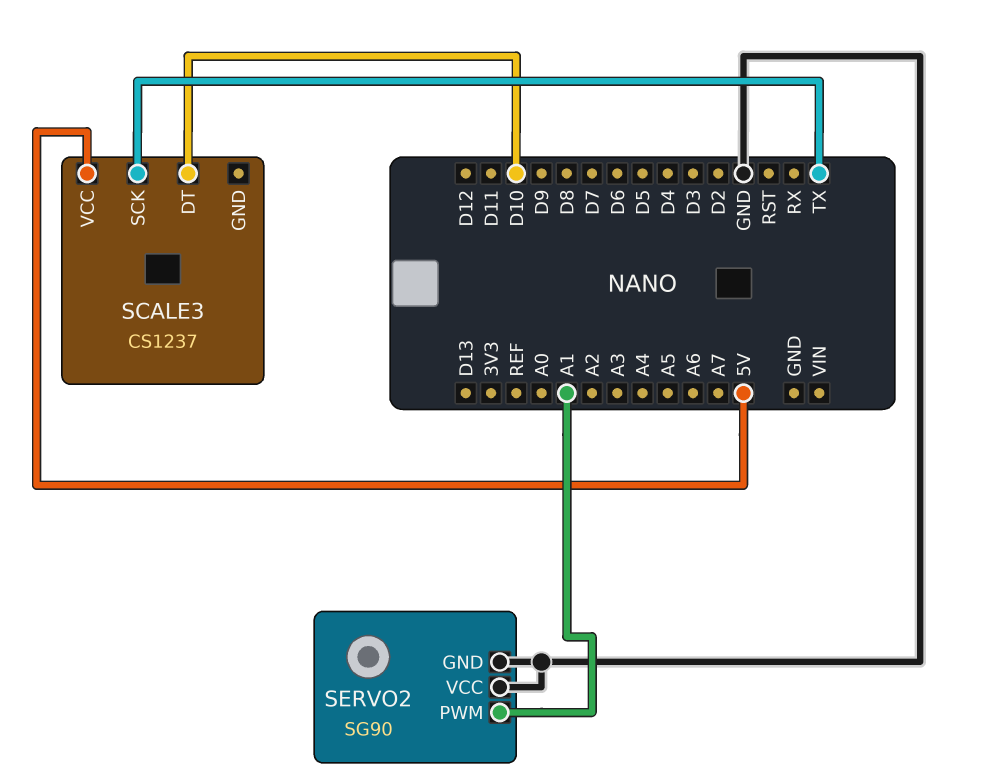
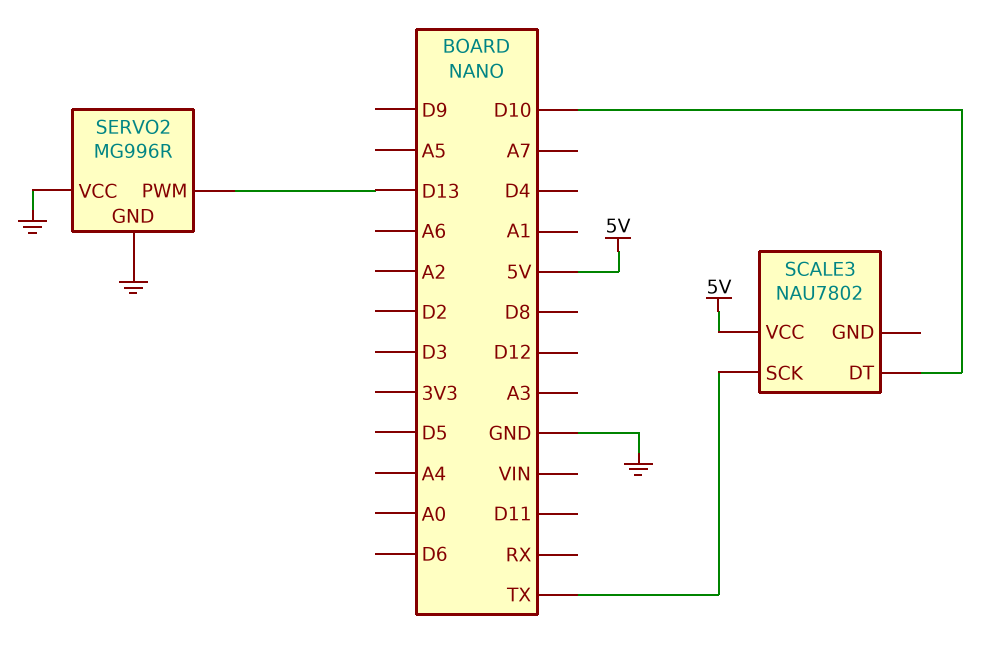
SCALE3: CS1237 -> NAU7802
SERVO2: SG90 -> MG996R
SERVO2 pin PWM: A1 -> D13

